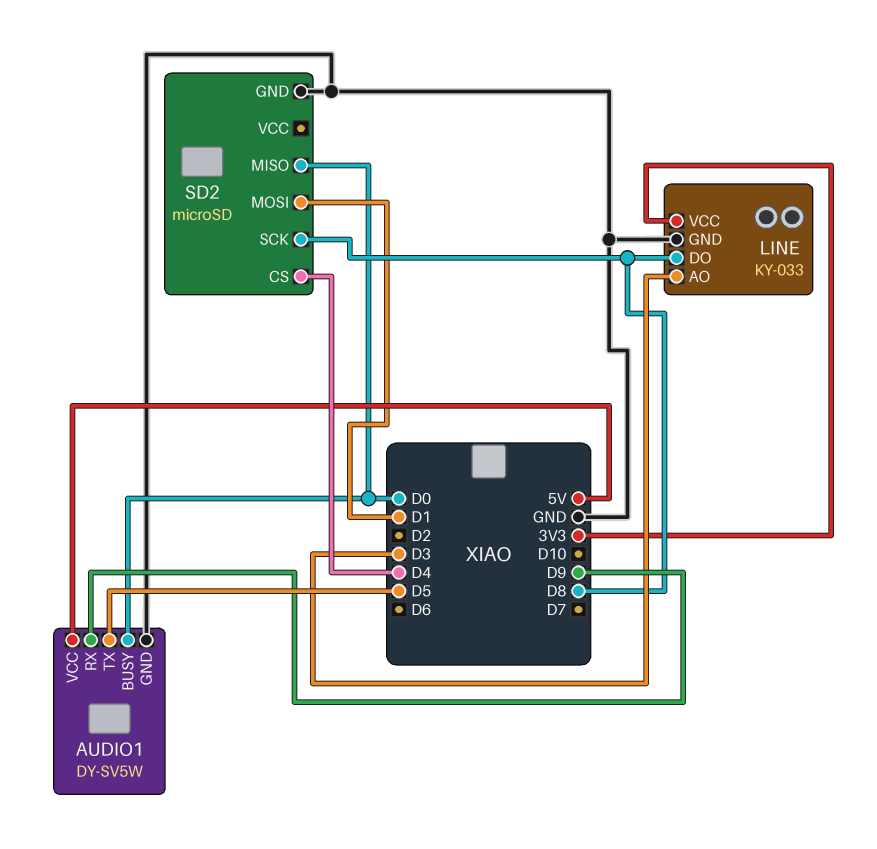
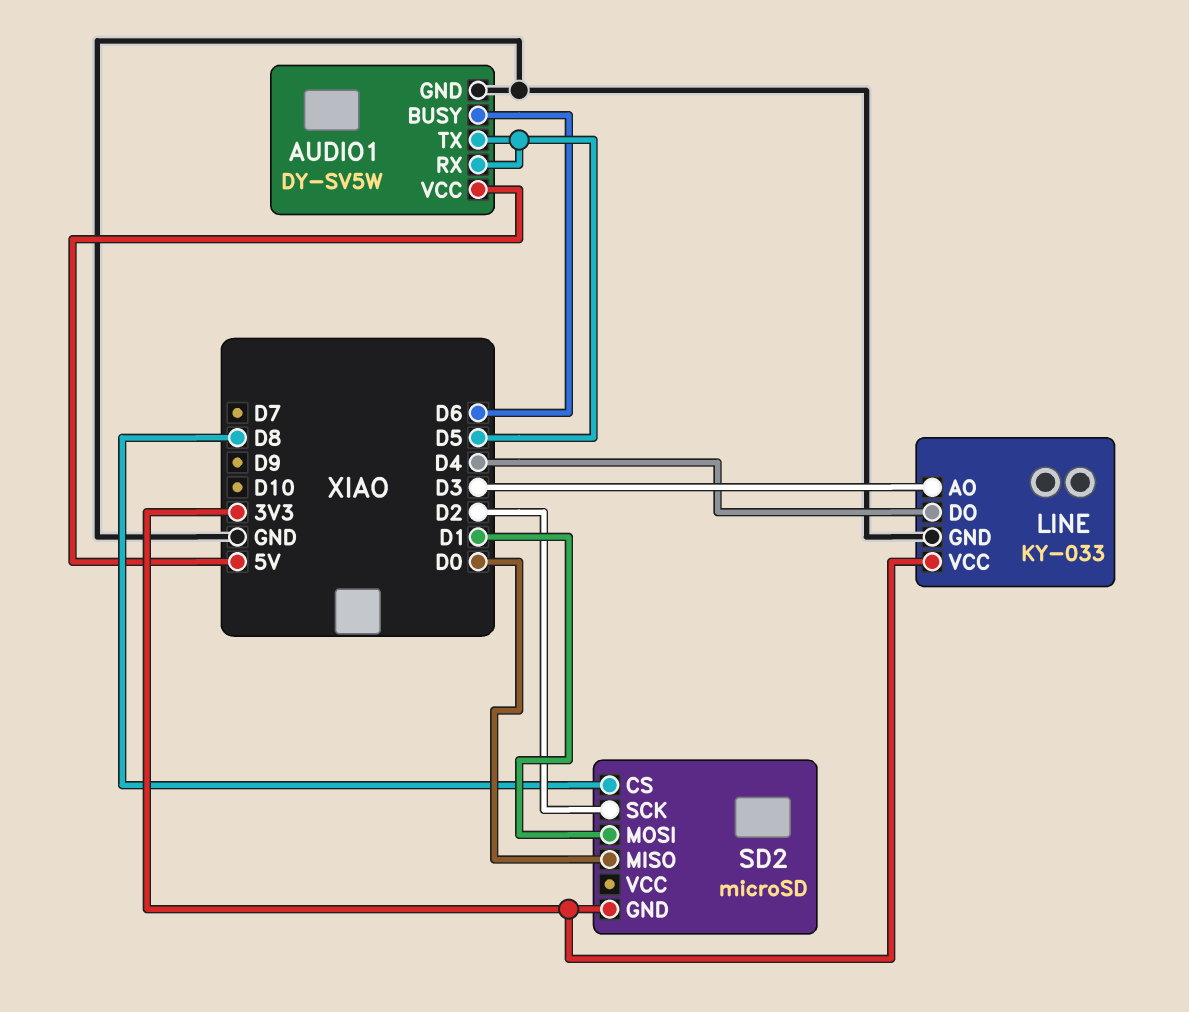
AUDIO1 pin BUSY: D0 -> D6
AUDIO1 pin RX: D9 -> D5
LINE pin DO: D8 -> D4
SD2 pin CS: D4 -> D8
SD2 pin GND: GND -> 3V3
SD2 pin SCK: D8 -> D2

